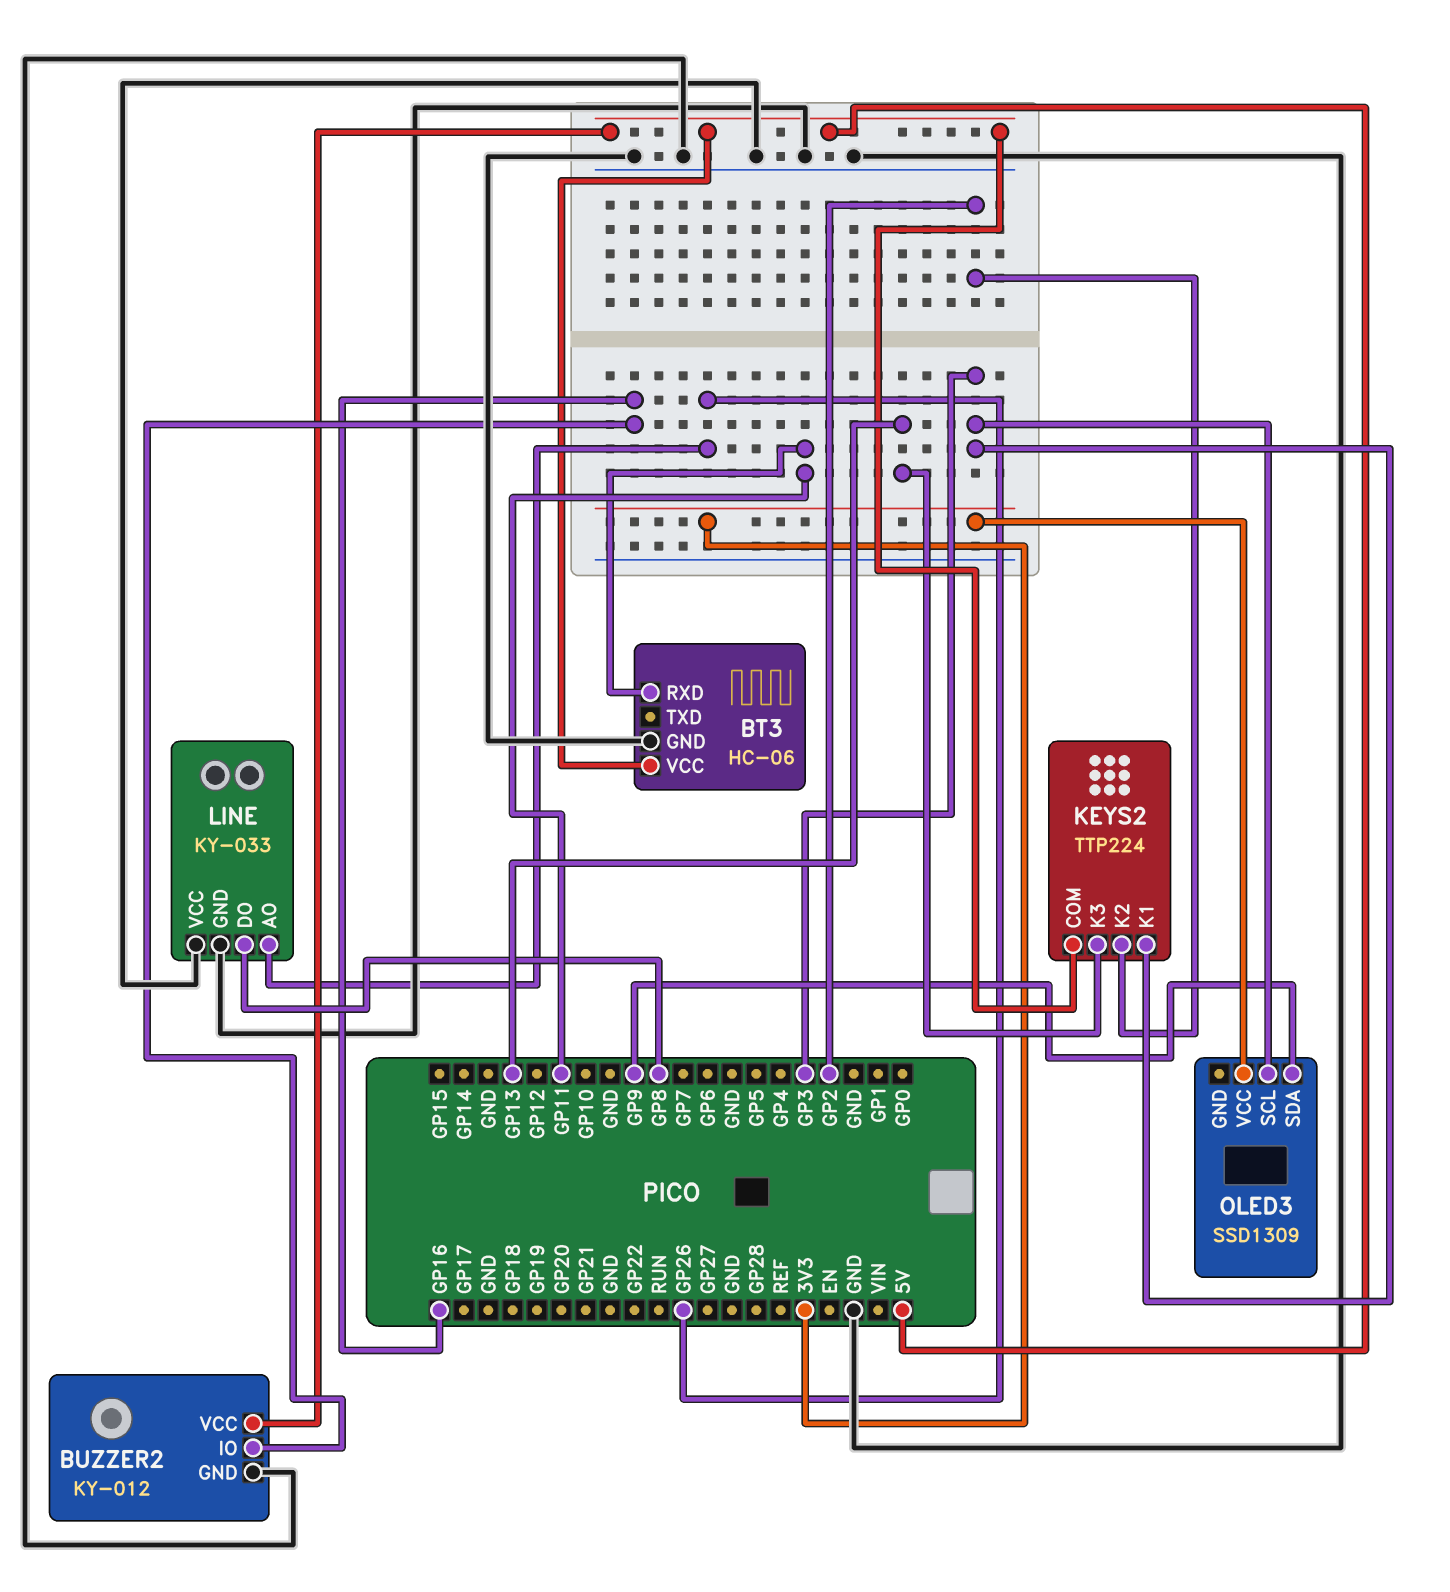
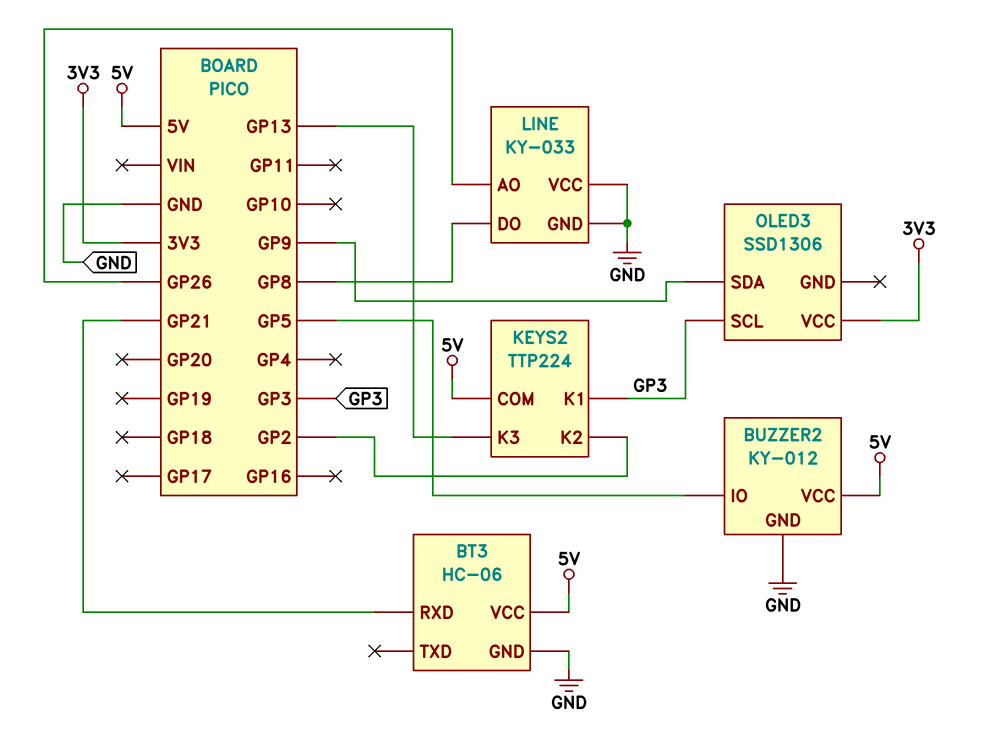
BT3 pin RXD: GP11 -> GP21
BUZZER2 pin IO: GP16 -> GP5
OLED3: SSD1309 -> SSD1306

